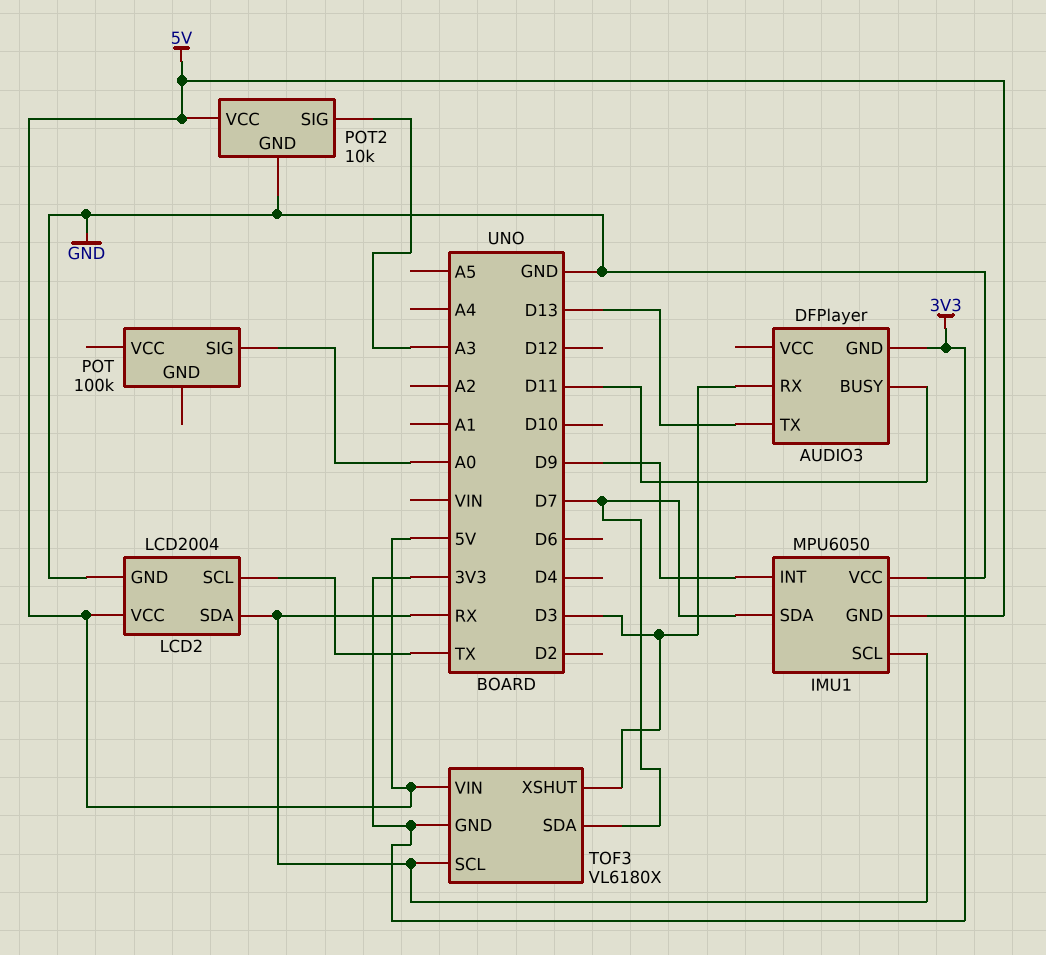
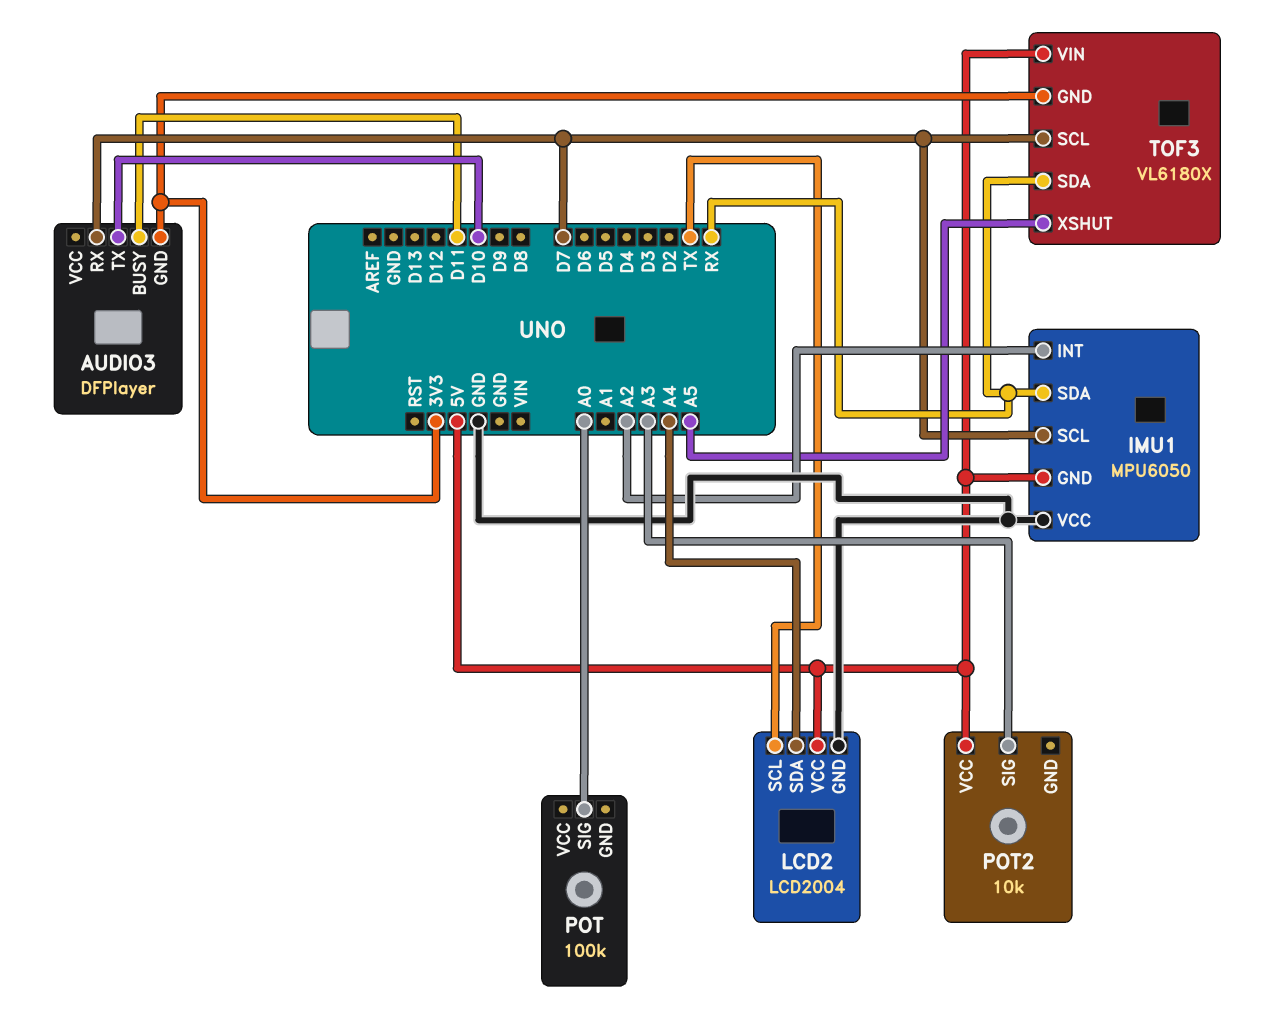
AUDIO3 pin RX: D3 -> D7
AUDIO3 pin TX: D13 -> D10
IMU1 pin INT: D9 -> A2
IMU1 pin SCL: RX -> D7
IMU1 pin SDA: D7 -> RX
LCD2 pin SDA: RX -> A4
POT2 pin GND: GND -> none
TOF3 pin SCL: RX -> D7
TOF3 pin SDA: D7 -> RX
TOF3 pin XSHUT: D3 -> A5

